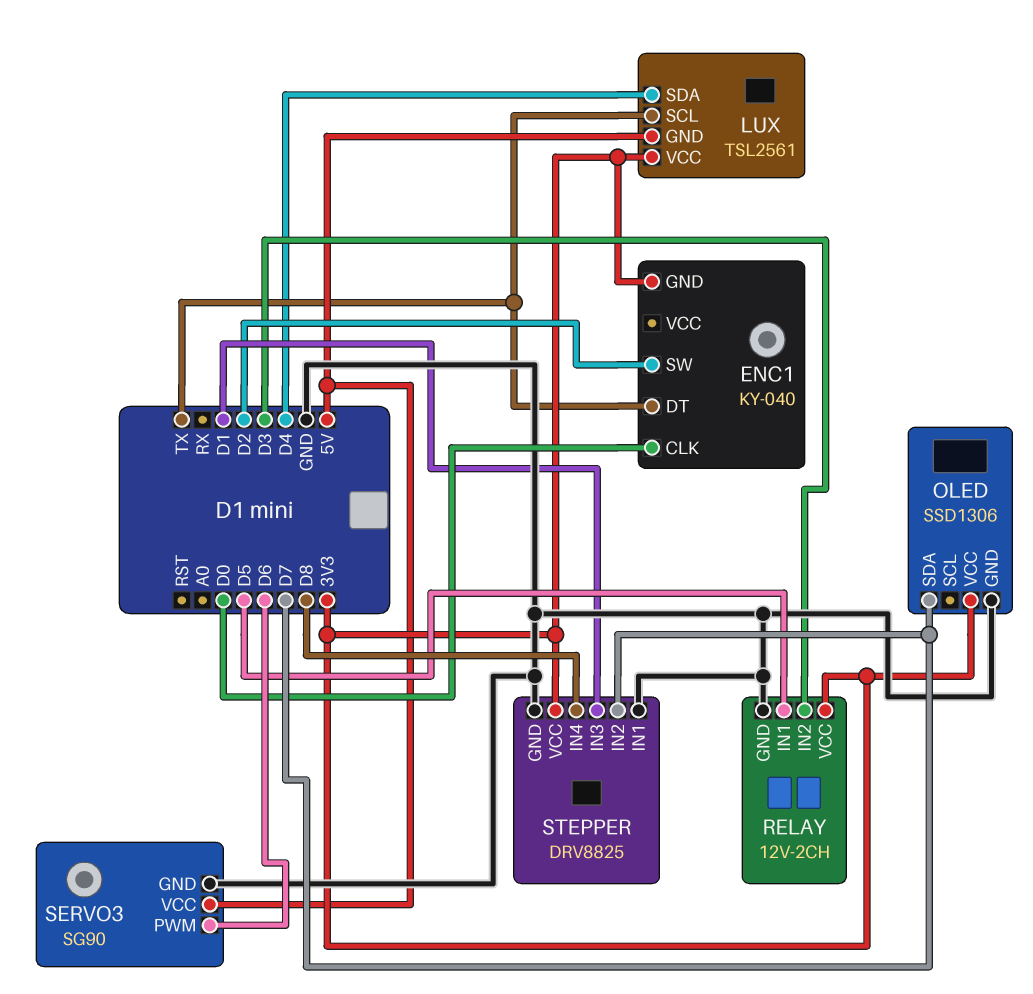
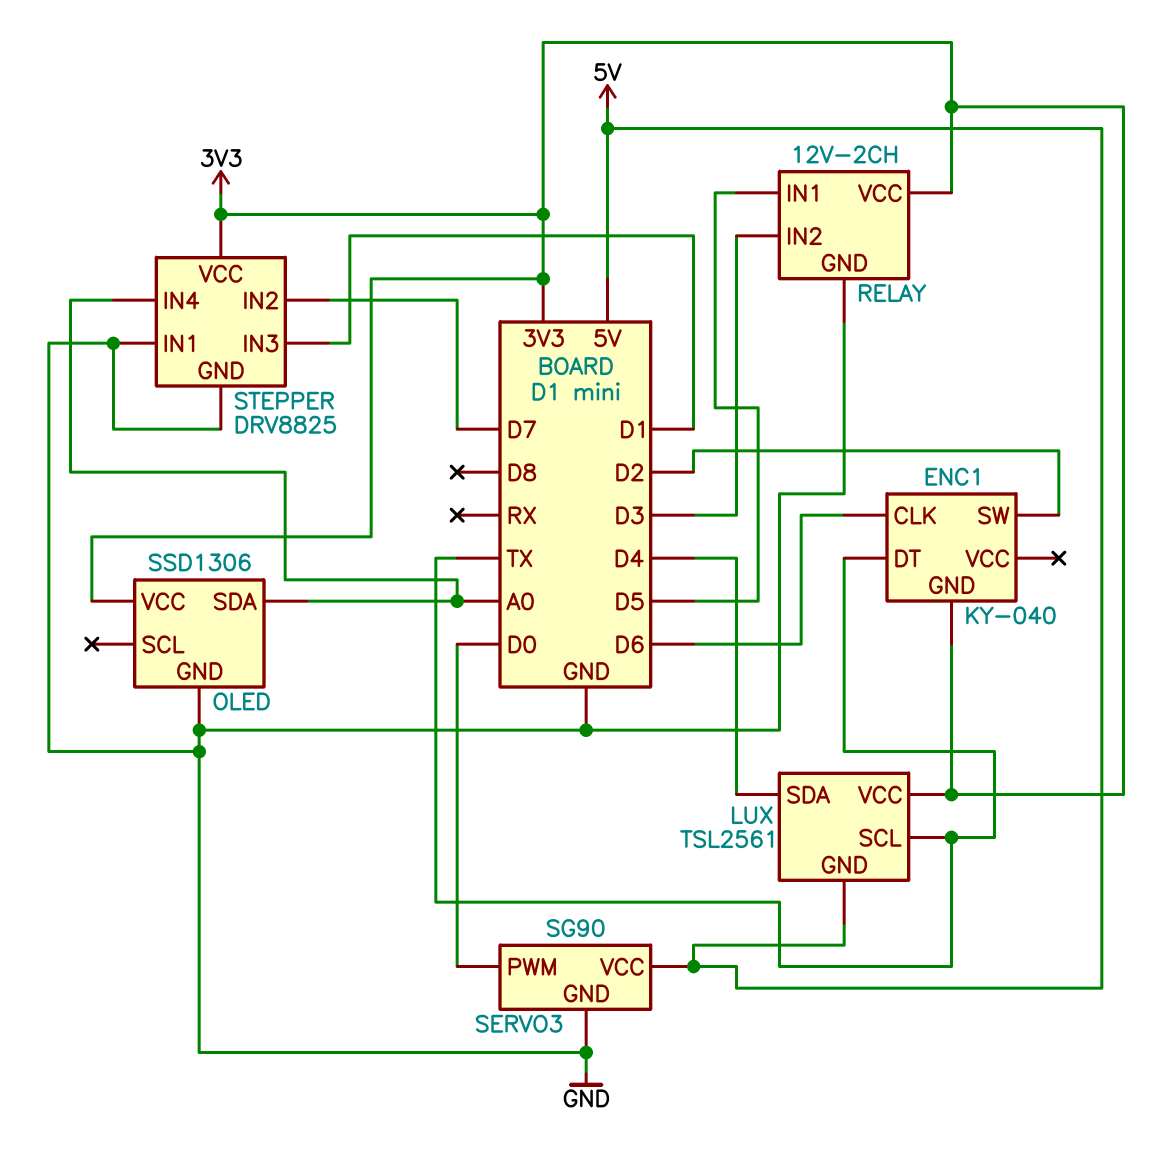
ENC1 pin CLK: D0 -> D6
OLED pin SDA: D7 -> A0
SERVO3 pin PWM: D6 -> D0
STEPPER pin IN4: D8 -> A0

